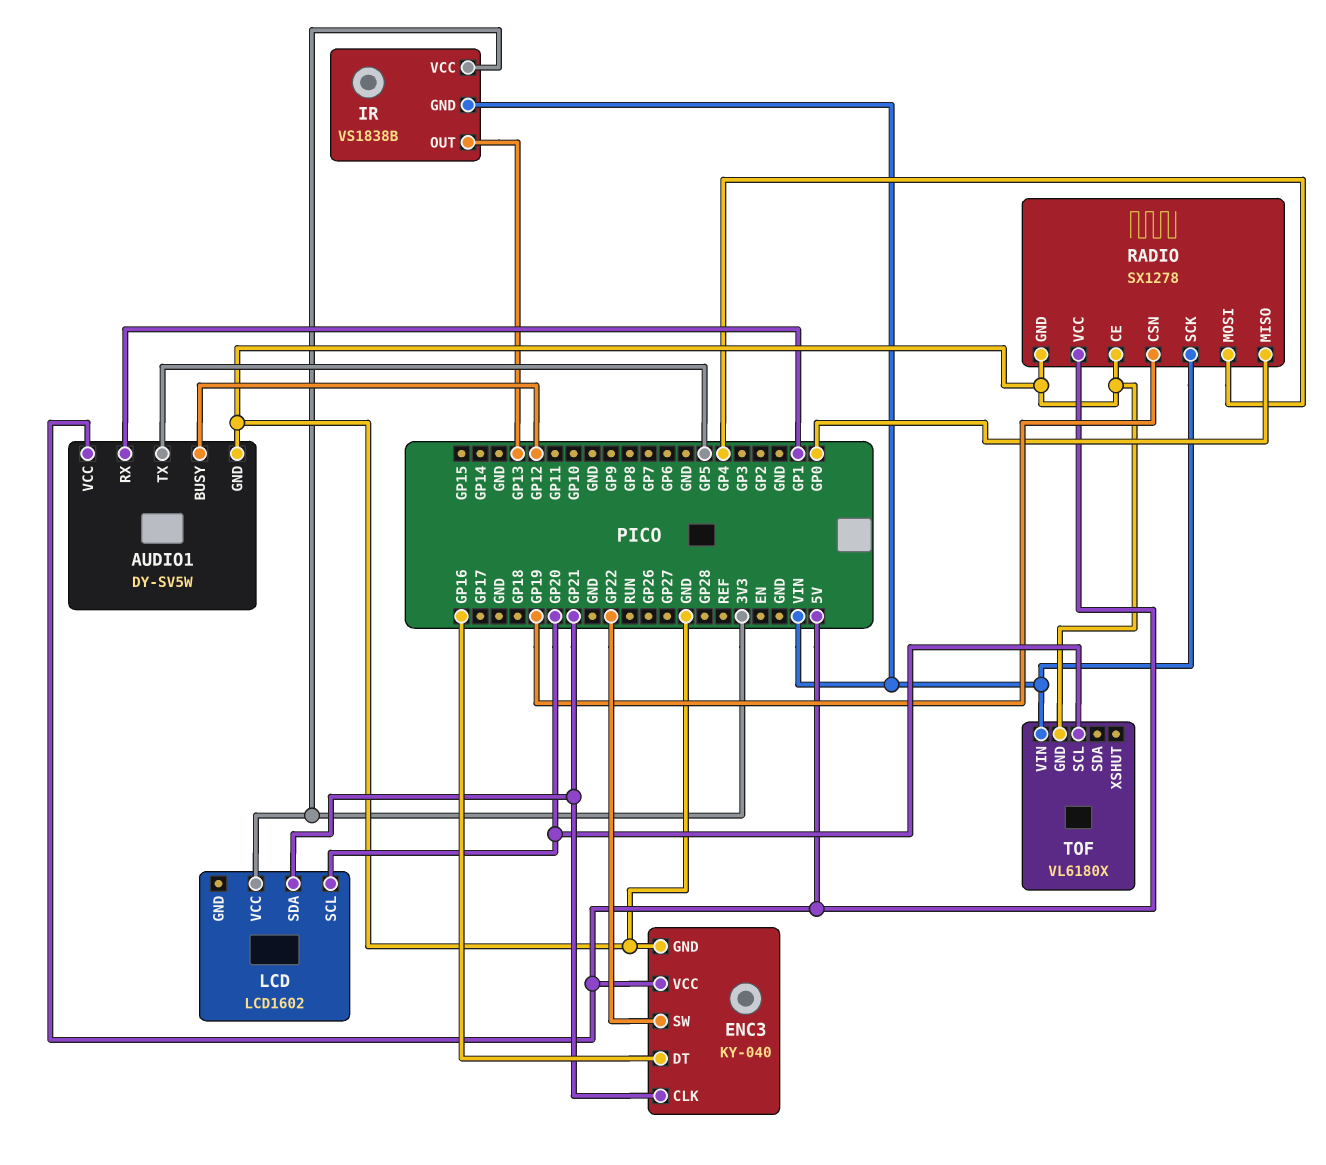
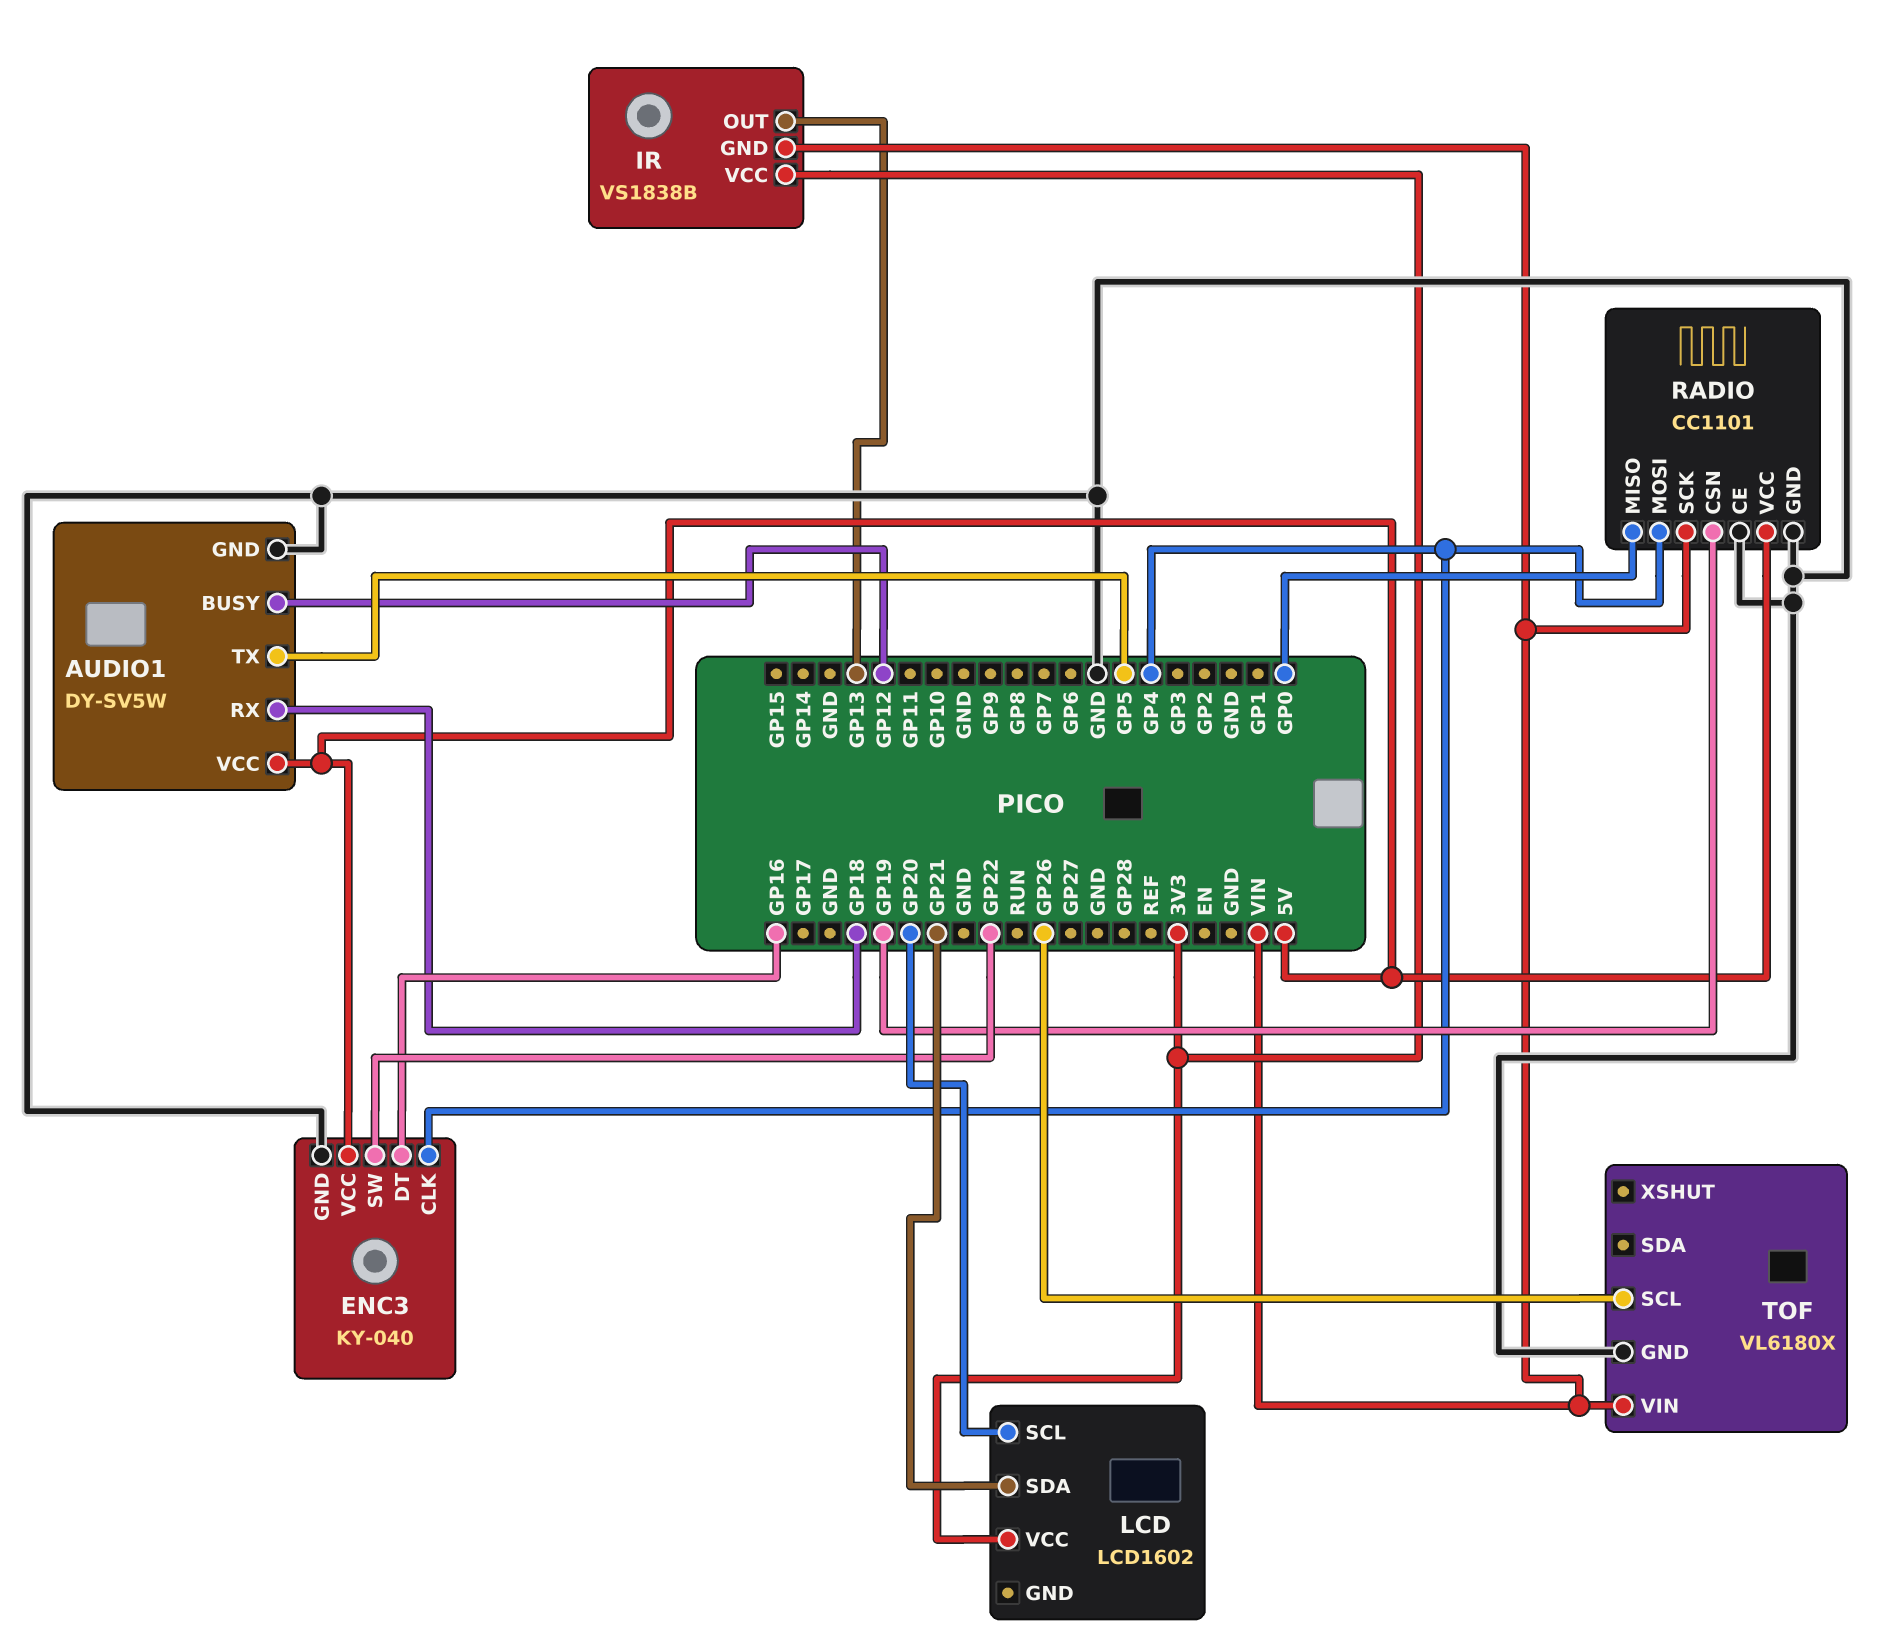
AUDIO1 pin RX: GP1 -> GP18
ENC3 pin CLK: GP21 -> GP4
RADIO: SX1278 -> CC1101
TOF pin SCL: GP20 -> GP26

